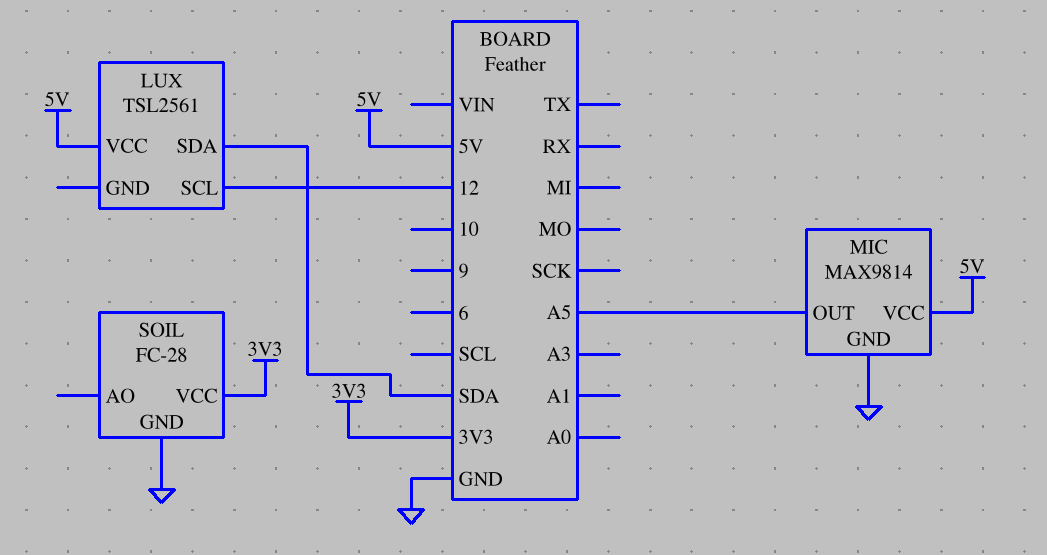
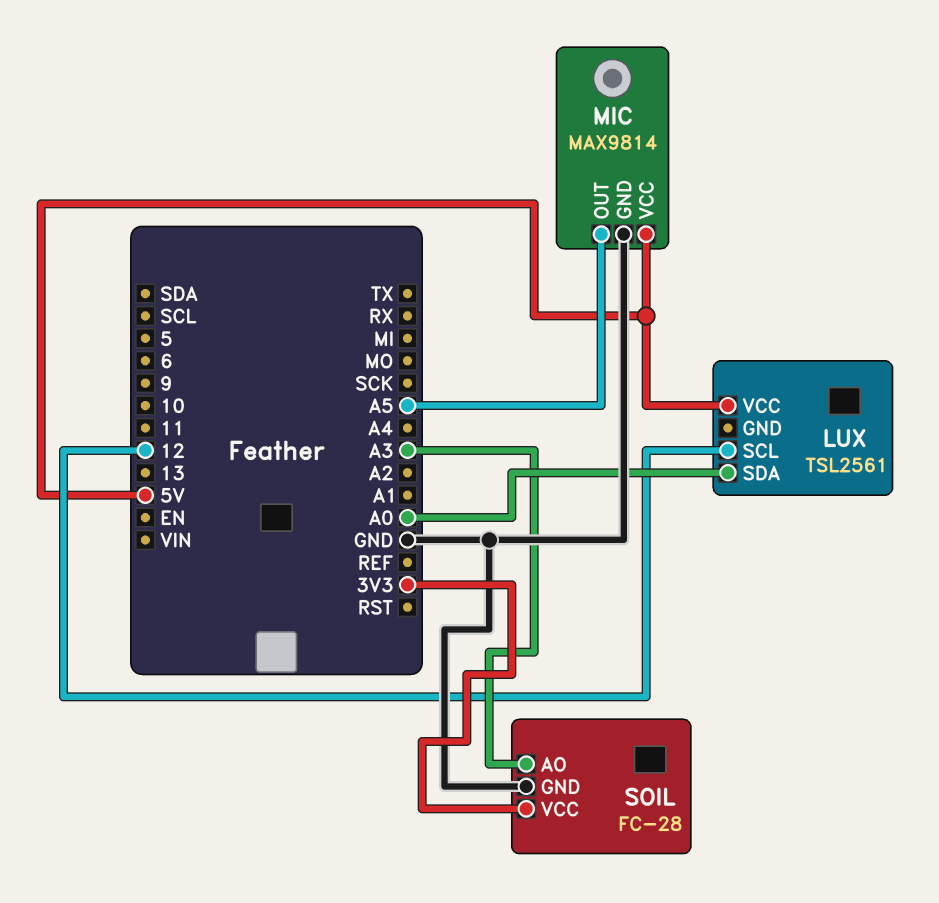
LUX pin SDA: SDA -> A0
SOIL pin AO: none -> A3

